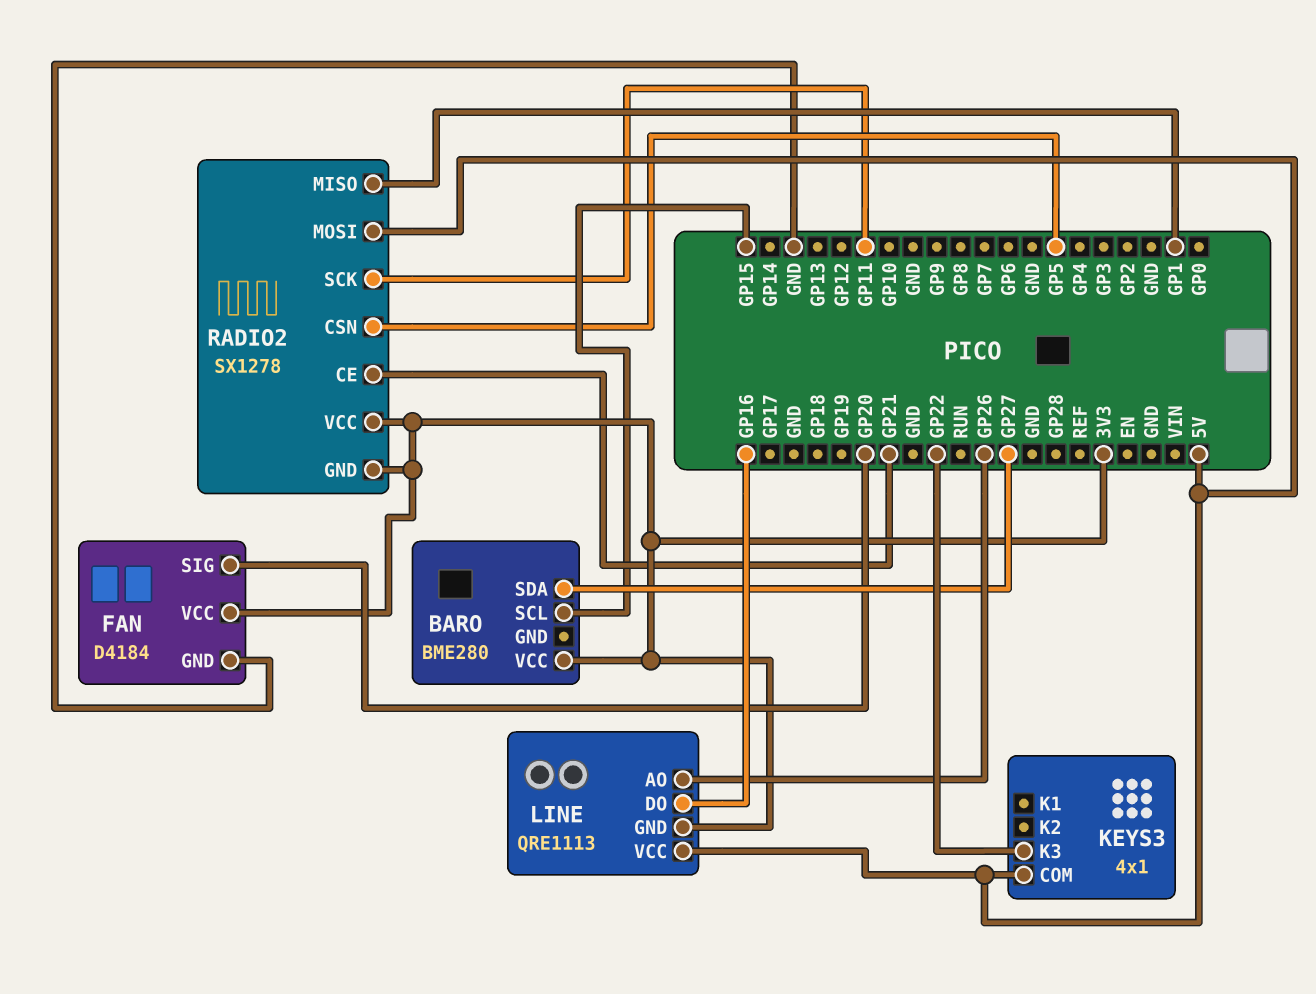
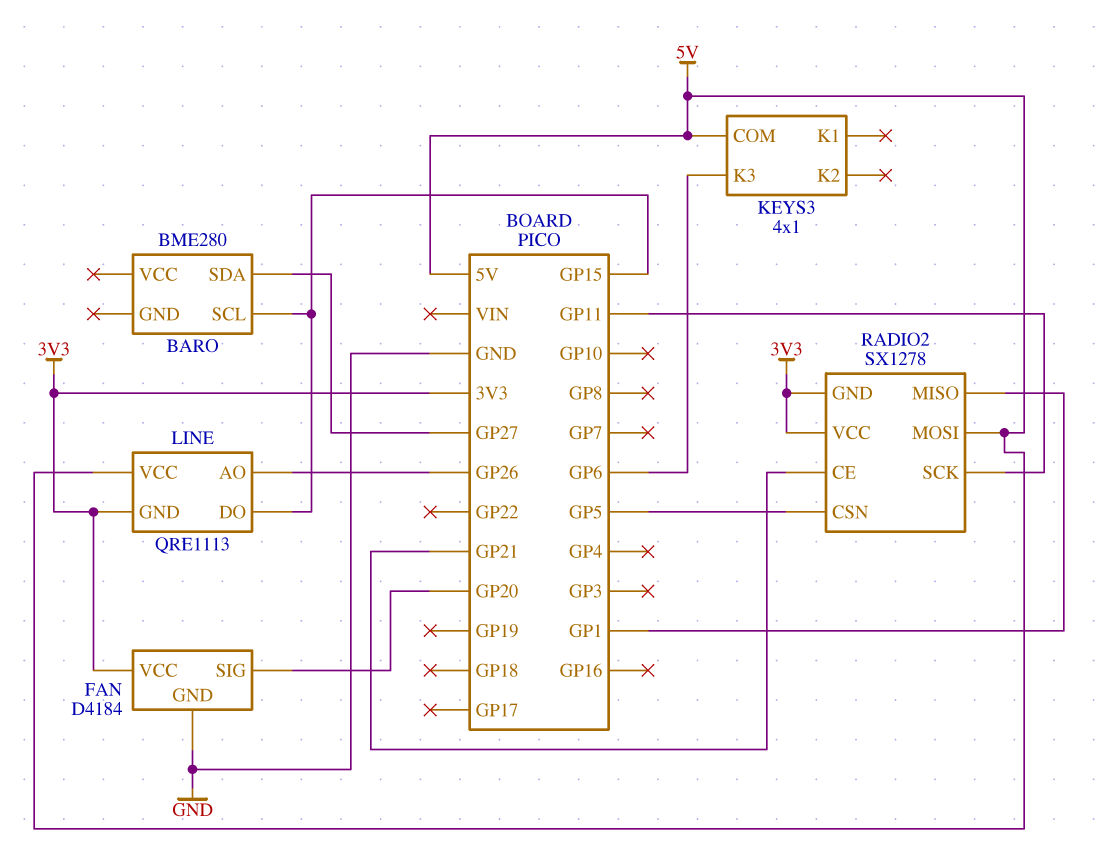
BARO pin VCC: 3V3 -> none
KEYS3 pin K3: GP22 -> GP6
LINE pin DO: GP16 -> GP15

